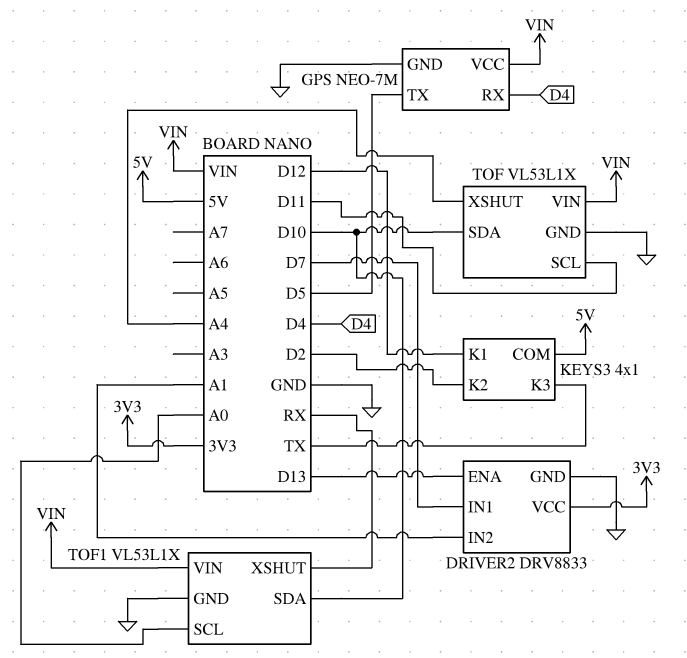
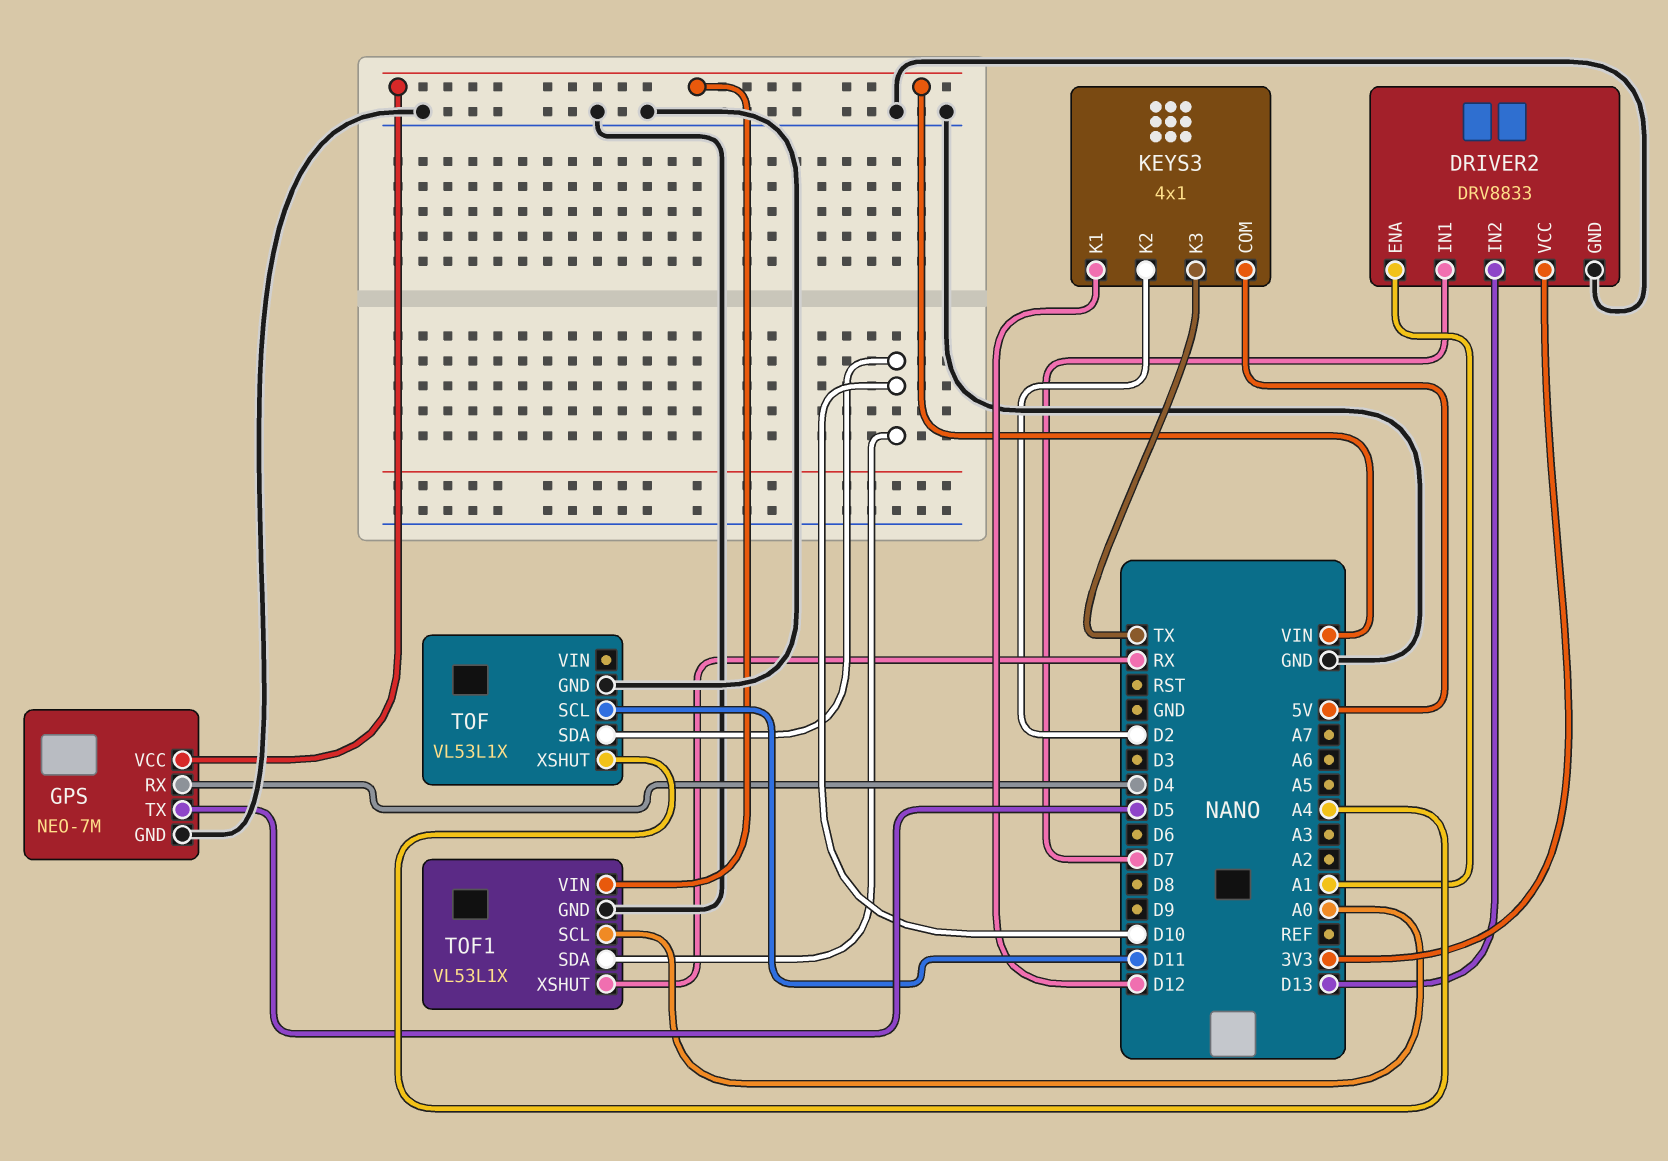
DRIVER2 pin ENA: D13 -> A1
DRIVER2 pin IN2: A1 -> D13
TOF pin VIN: VIN -> none

